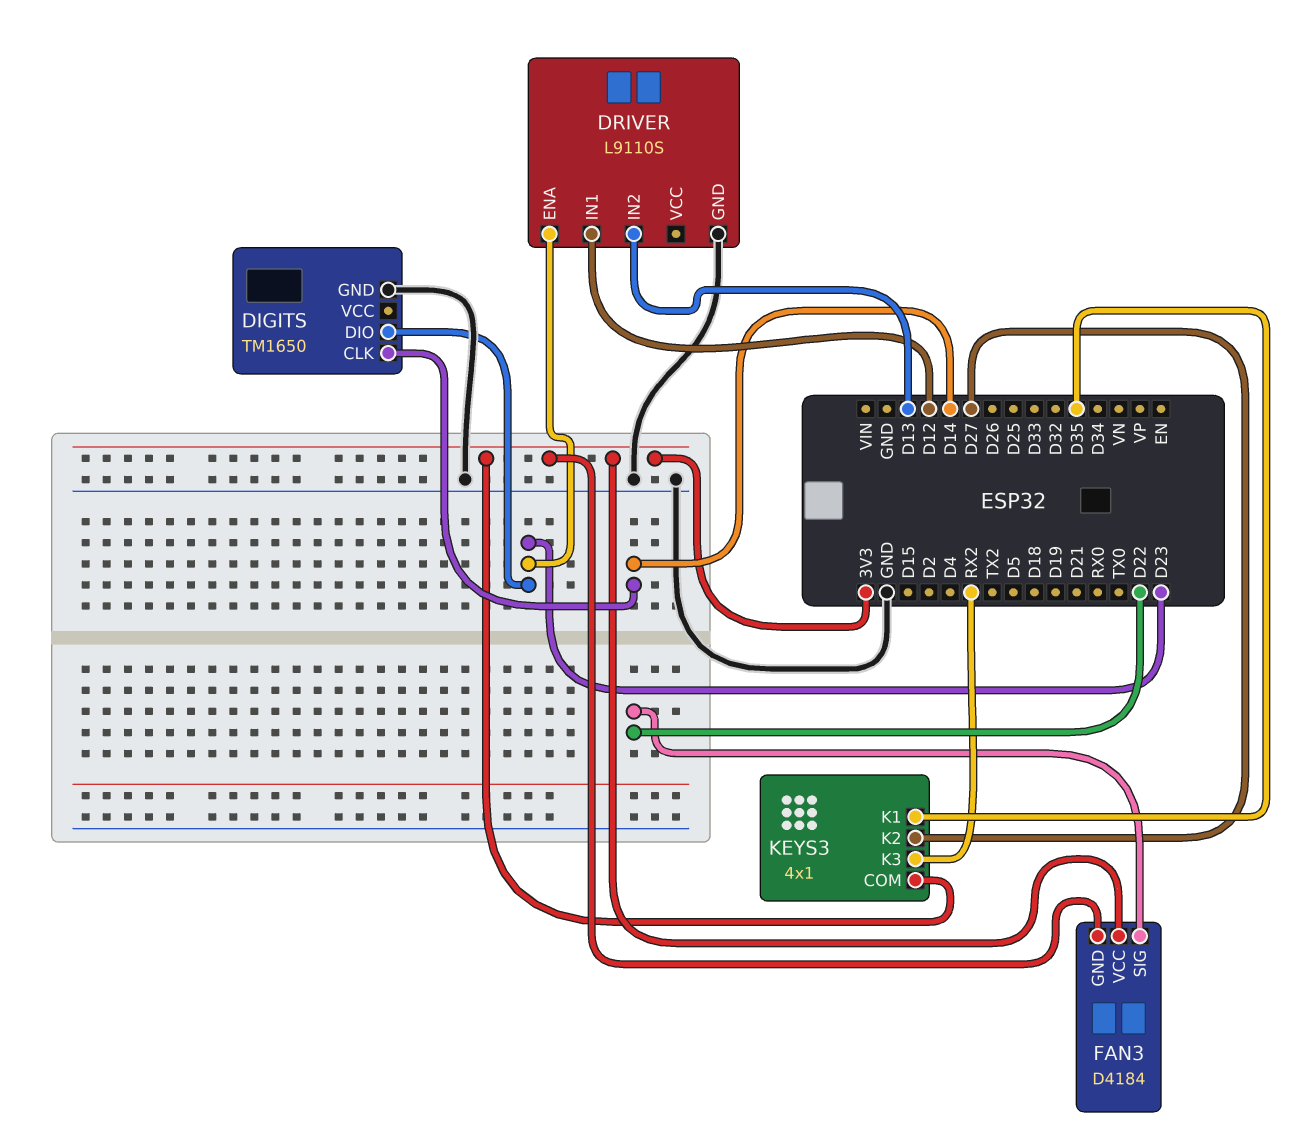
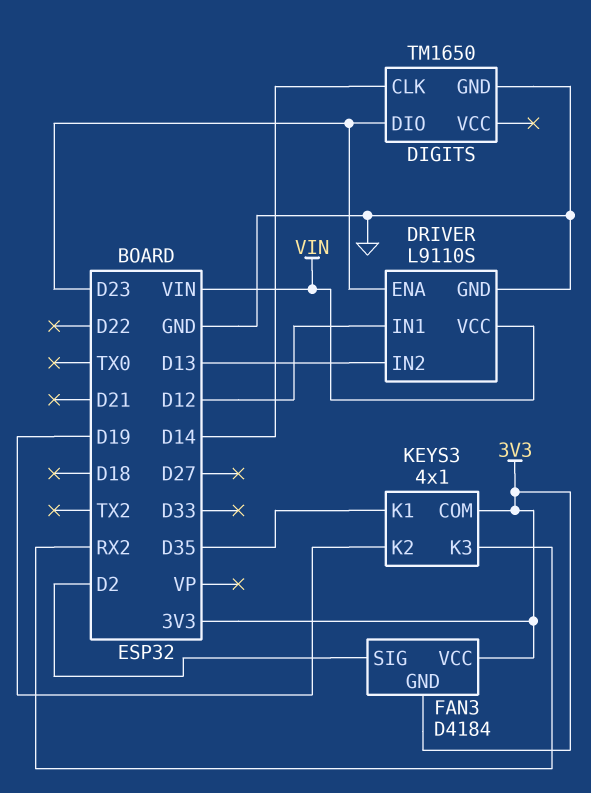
DRIVER pin VCC: none -> VIN
FAN3 pin SIG: D22 -> D2
KEYS3 pin K2: D27 -> D19

